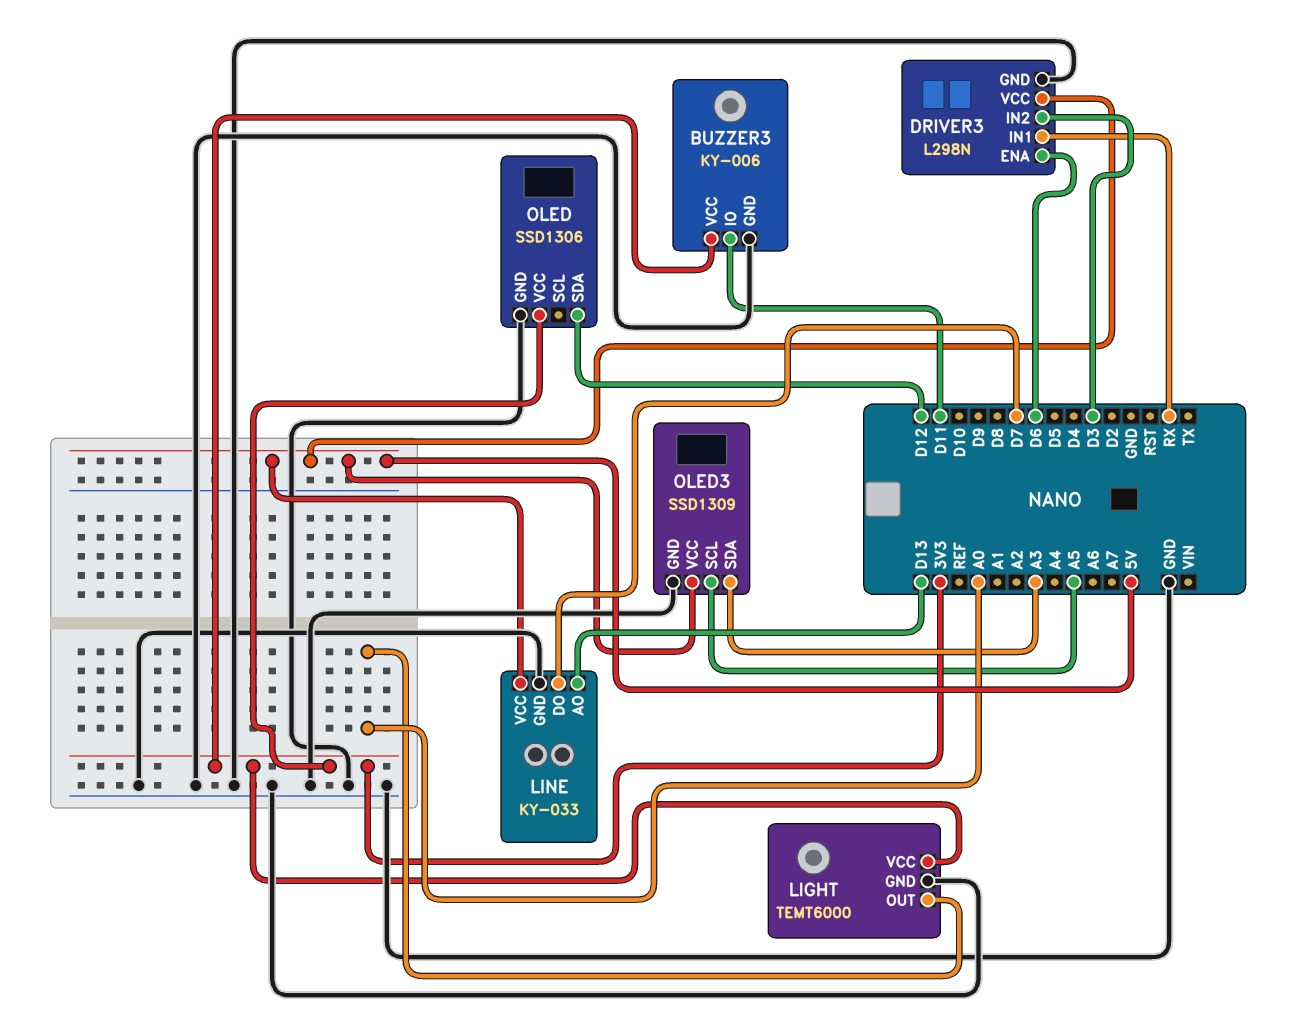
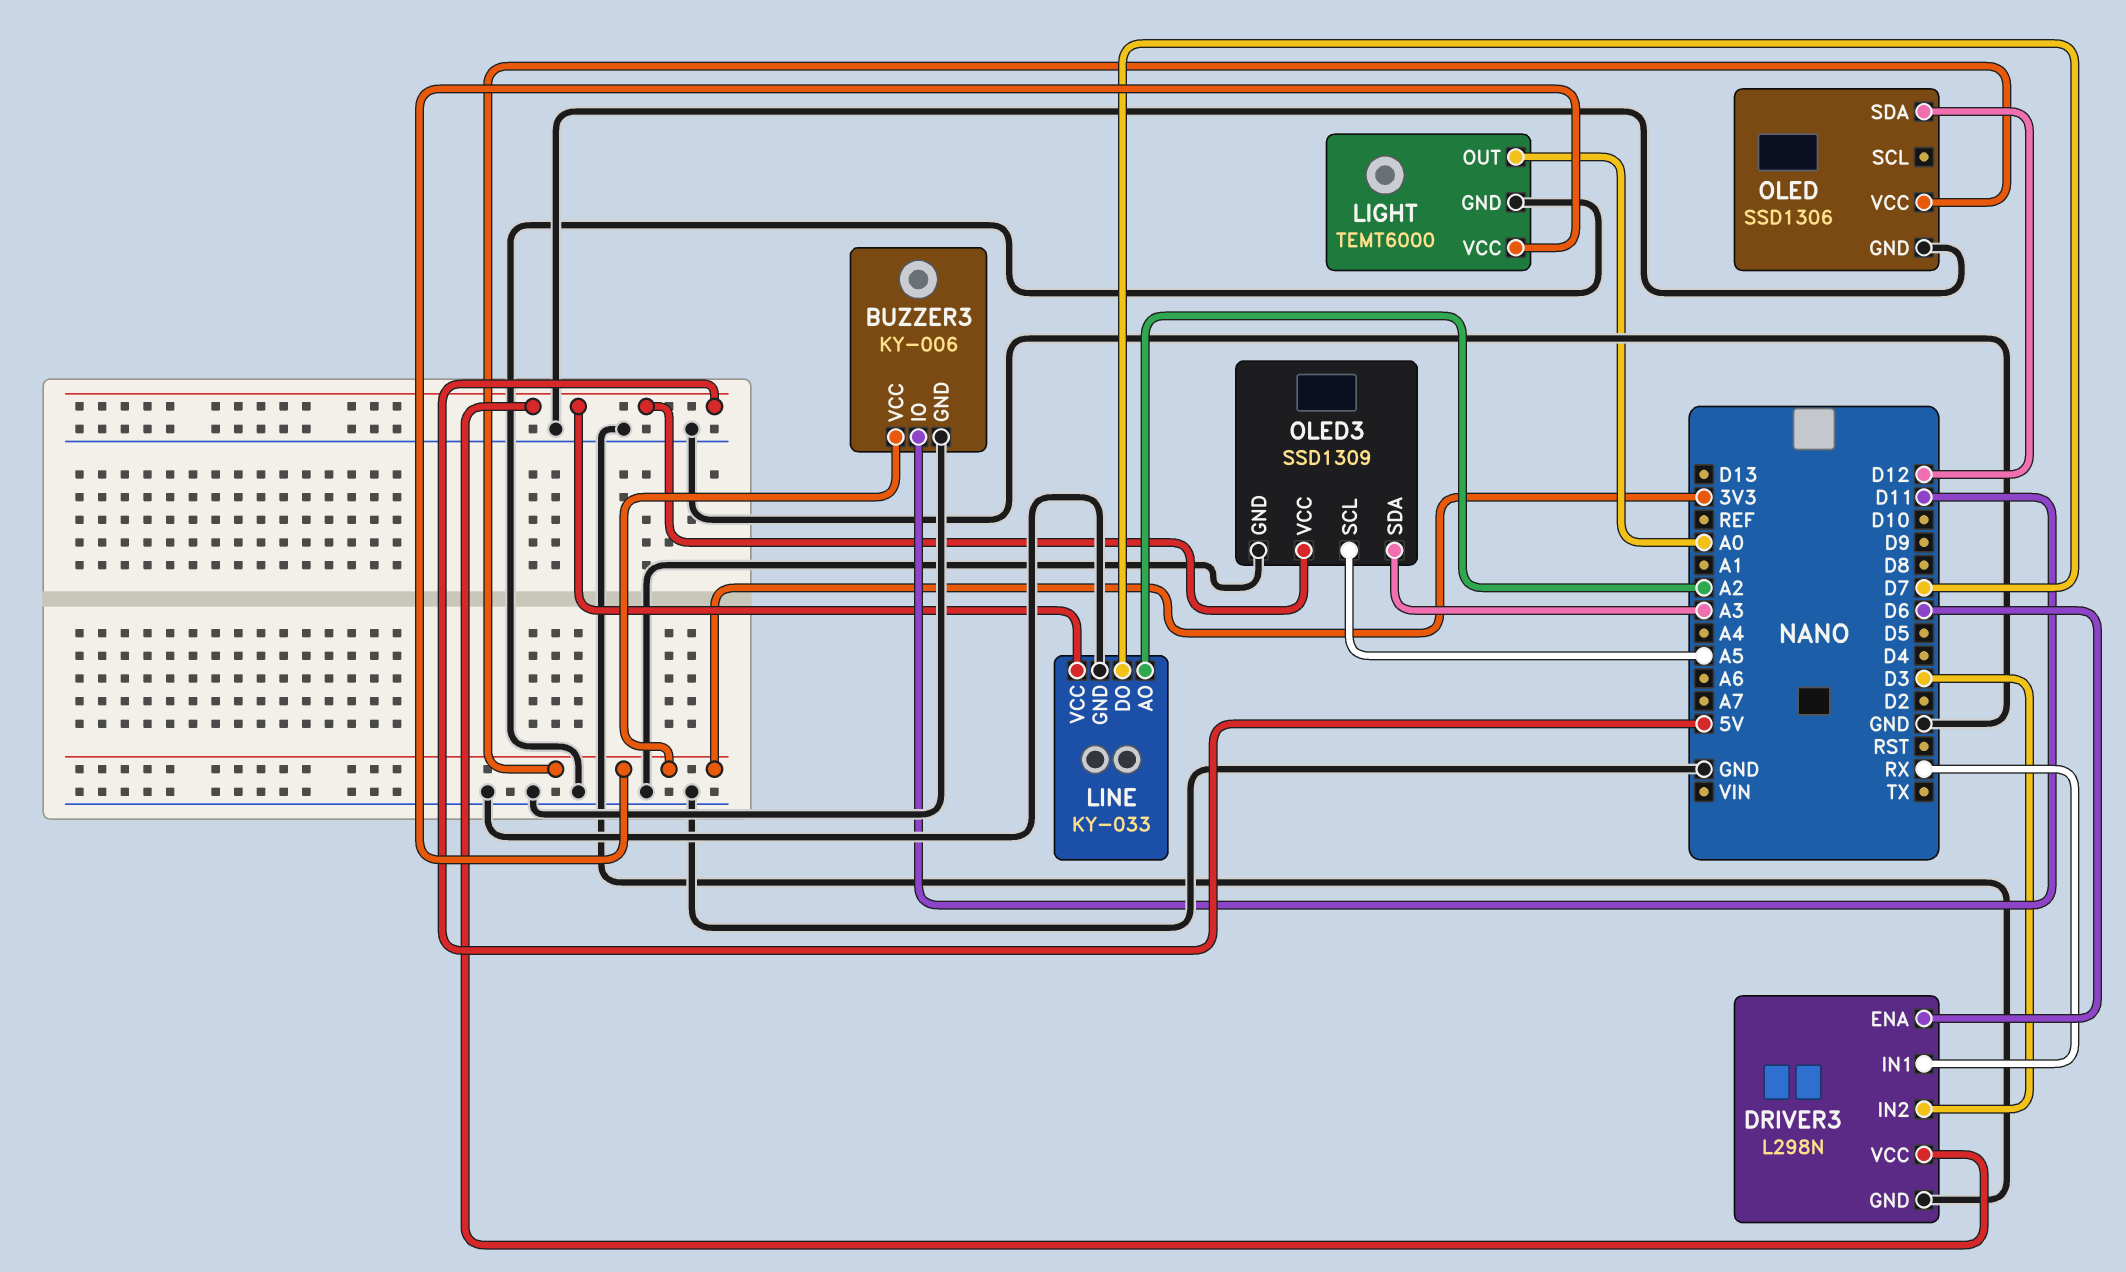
LINE pin AO: D13 -> A2

